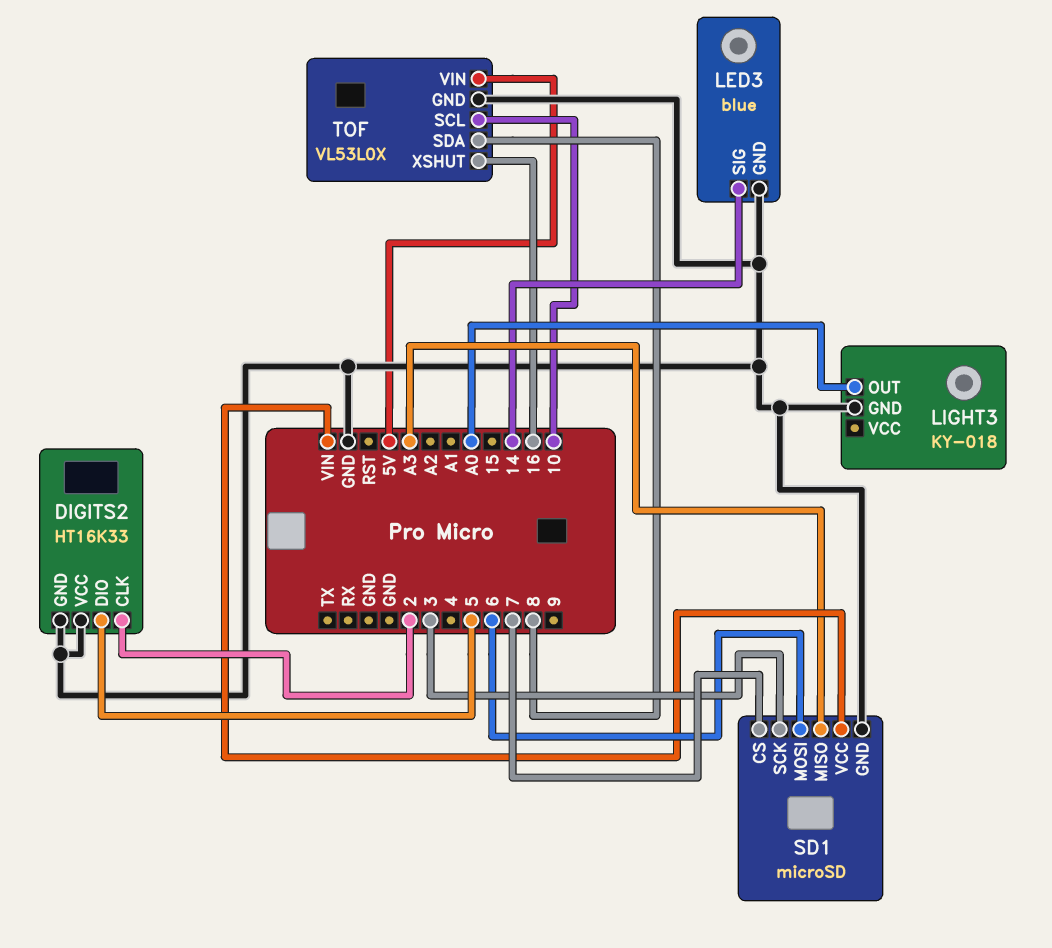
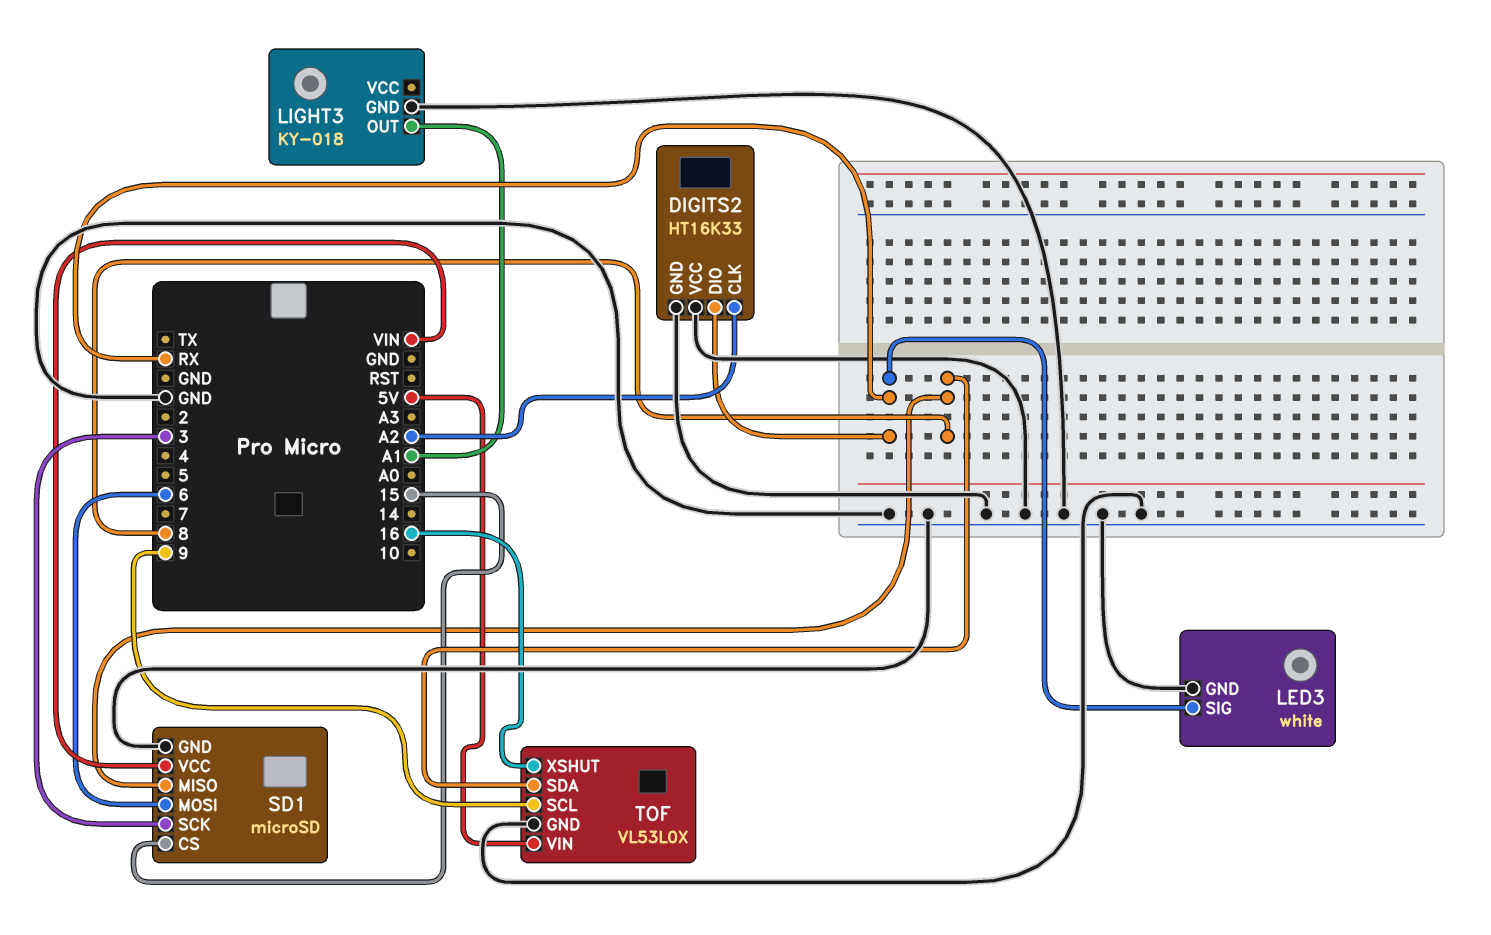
DIGITS2 pin CLK: 2 -> A2
DIGITS2 pin DIO: 5 -> RX
LED3: blue -> white
LED3 pin SIG: 14 -> RX
LIGHT3 pin OUT: A0 -> A1
SD1 pin CS: 7 -> 15
SD1 pin MISO: A3 -> 8
TOF pin SCL: 10 -> 9

